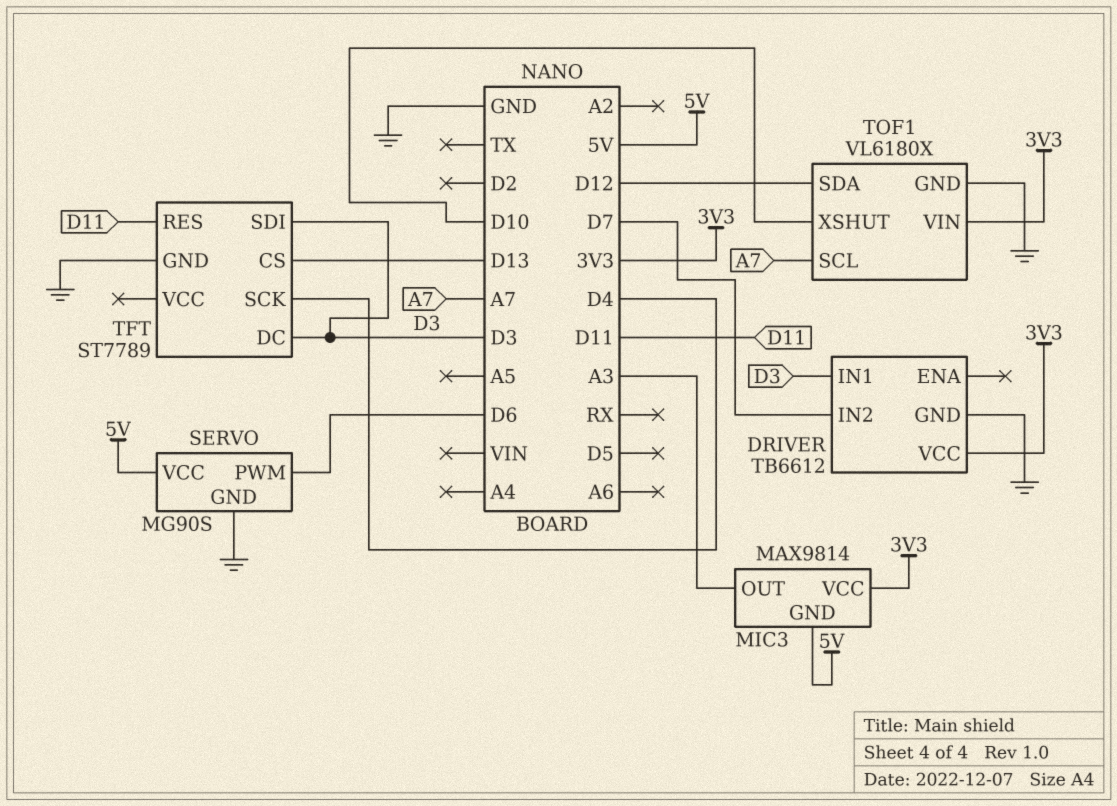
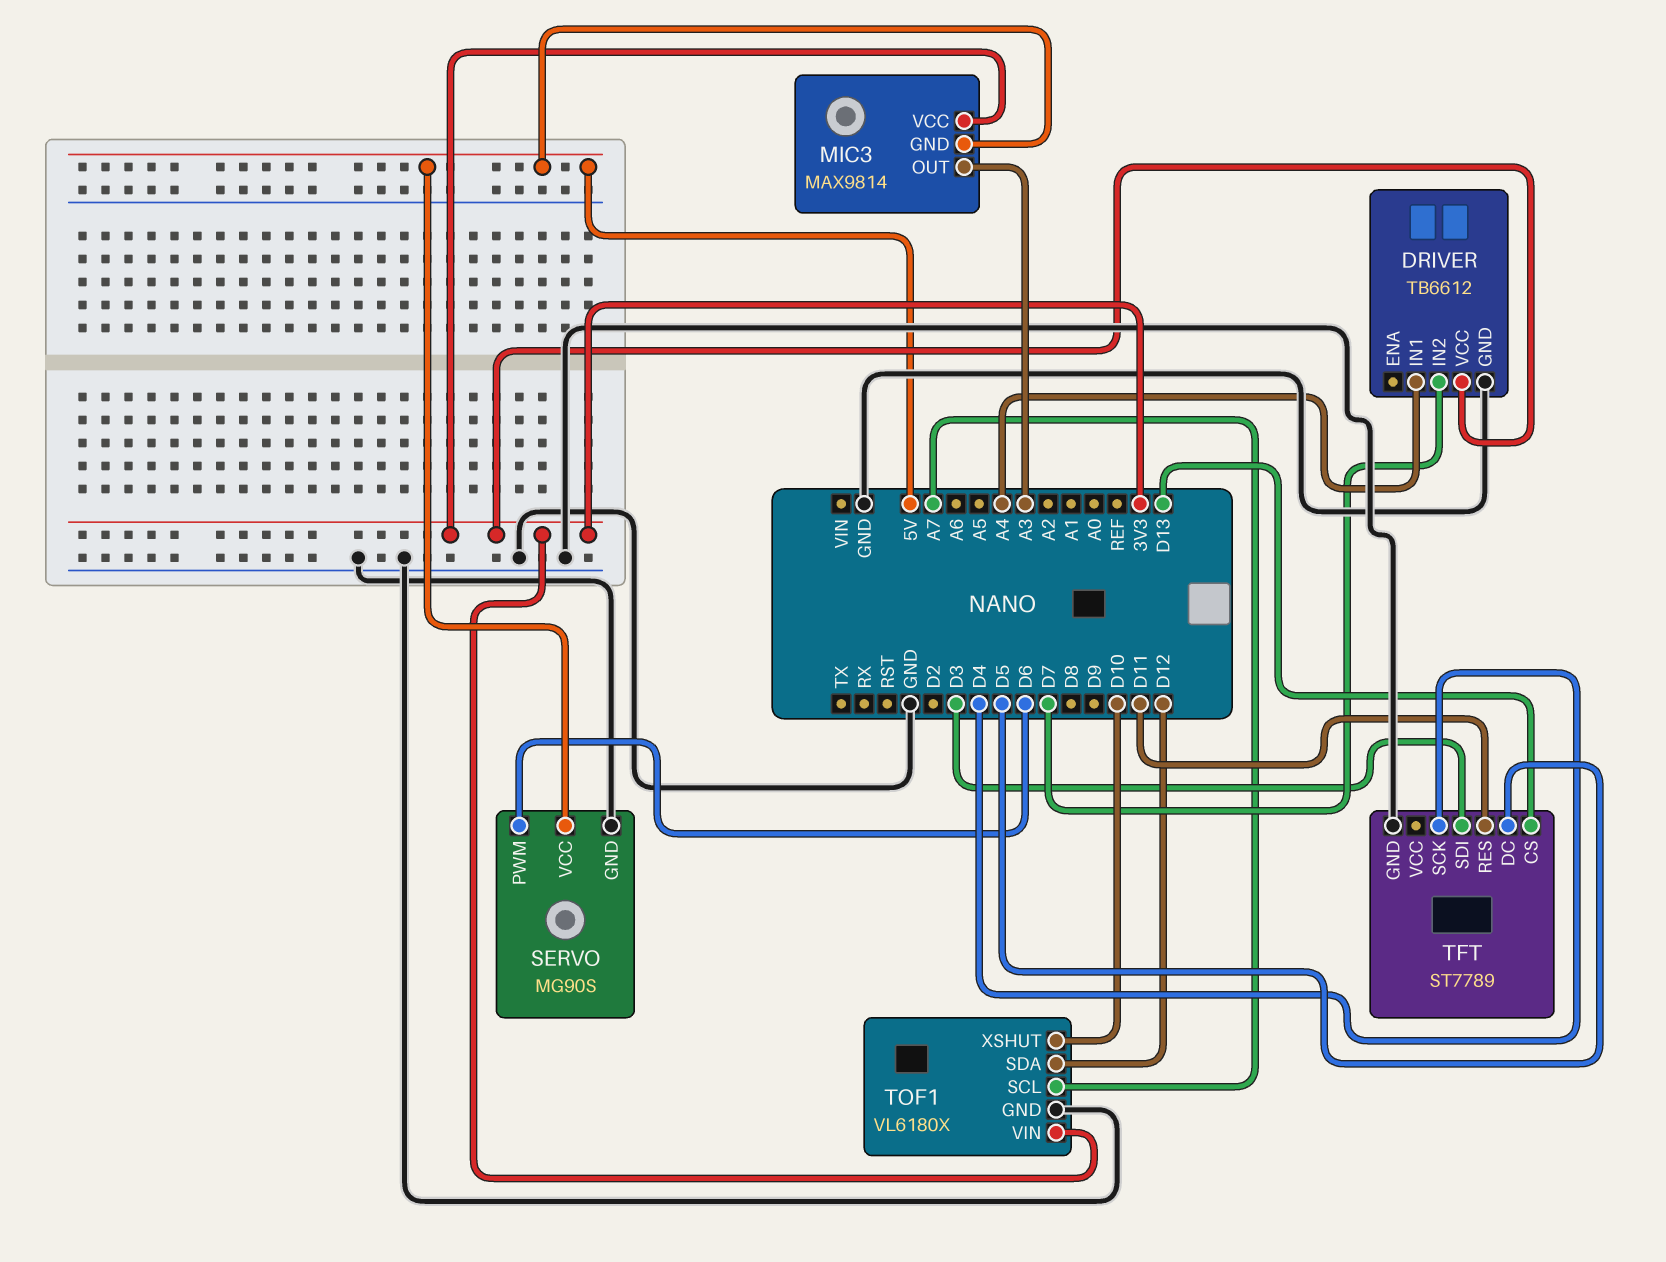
DRIVER pin IN1: D3 -> A4
TFT pin DC: D3 -> D5

